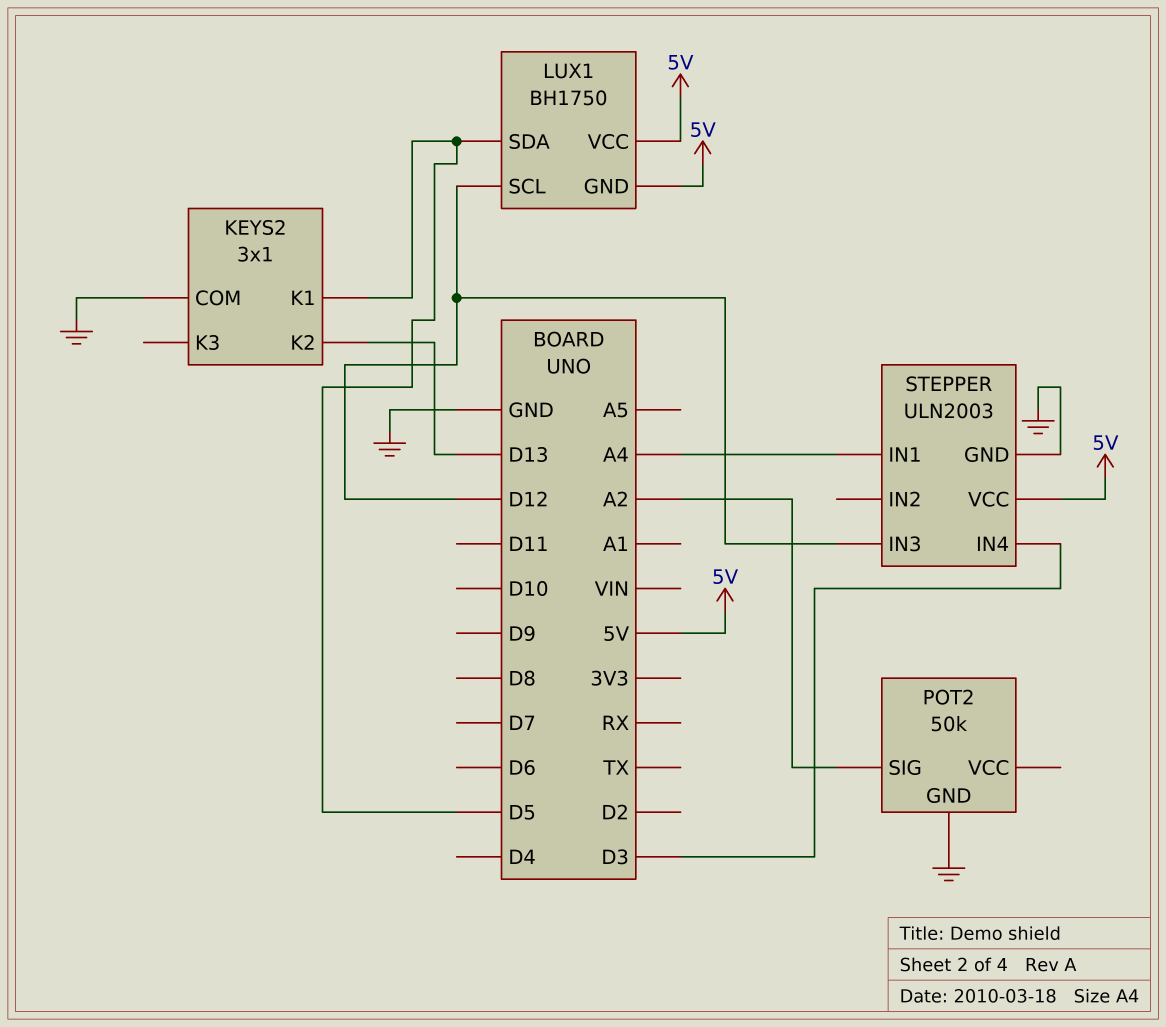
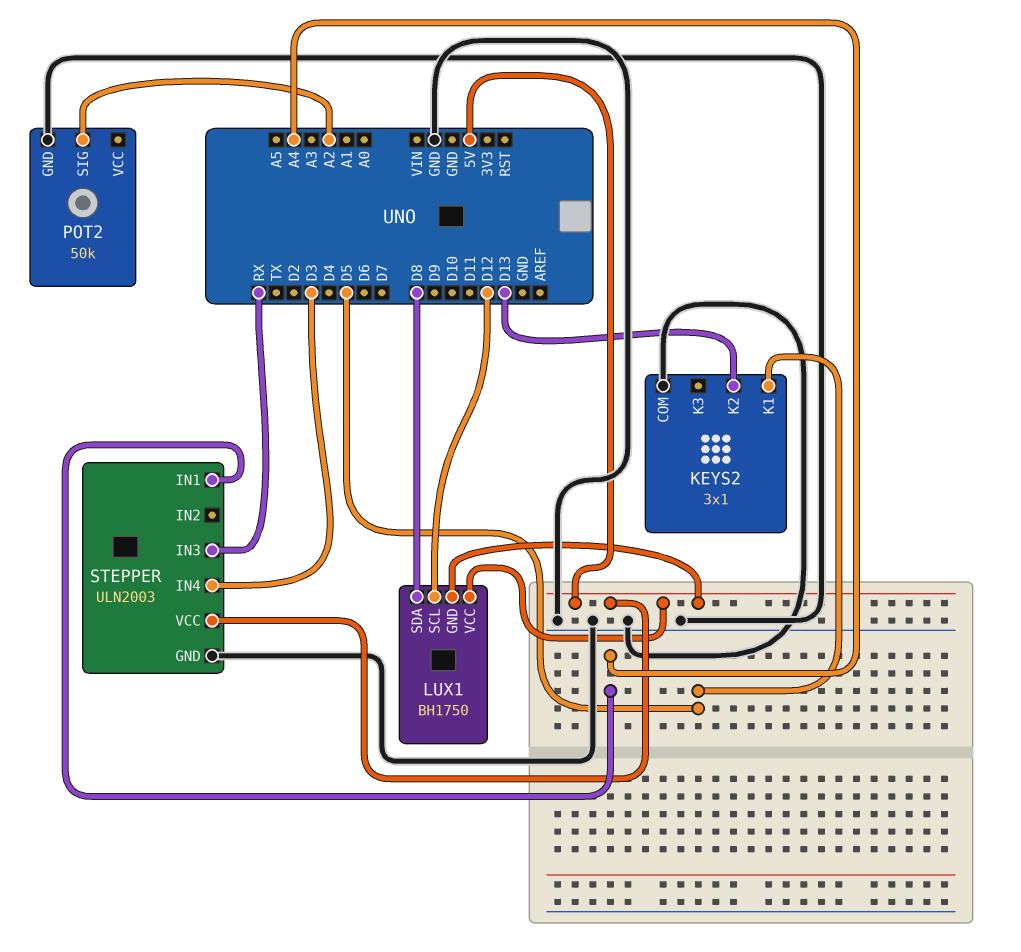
LUX1 pin SDA: D5 -> D8
STEPPER pin IN3: D12 -> RX

